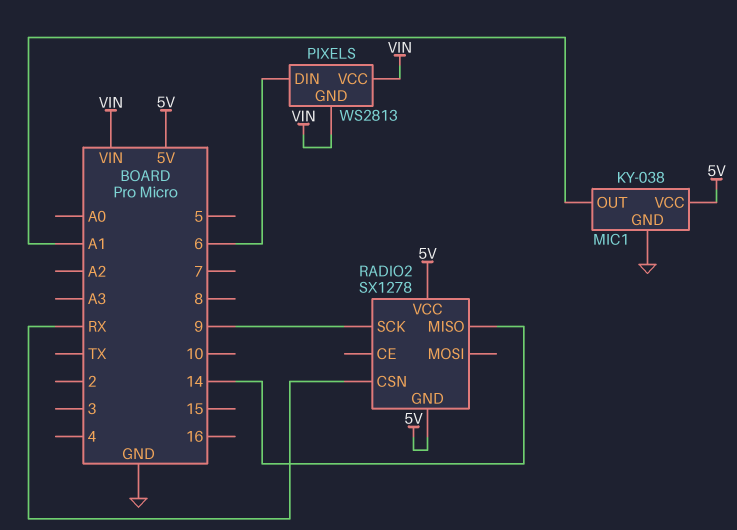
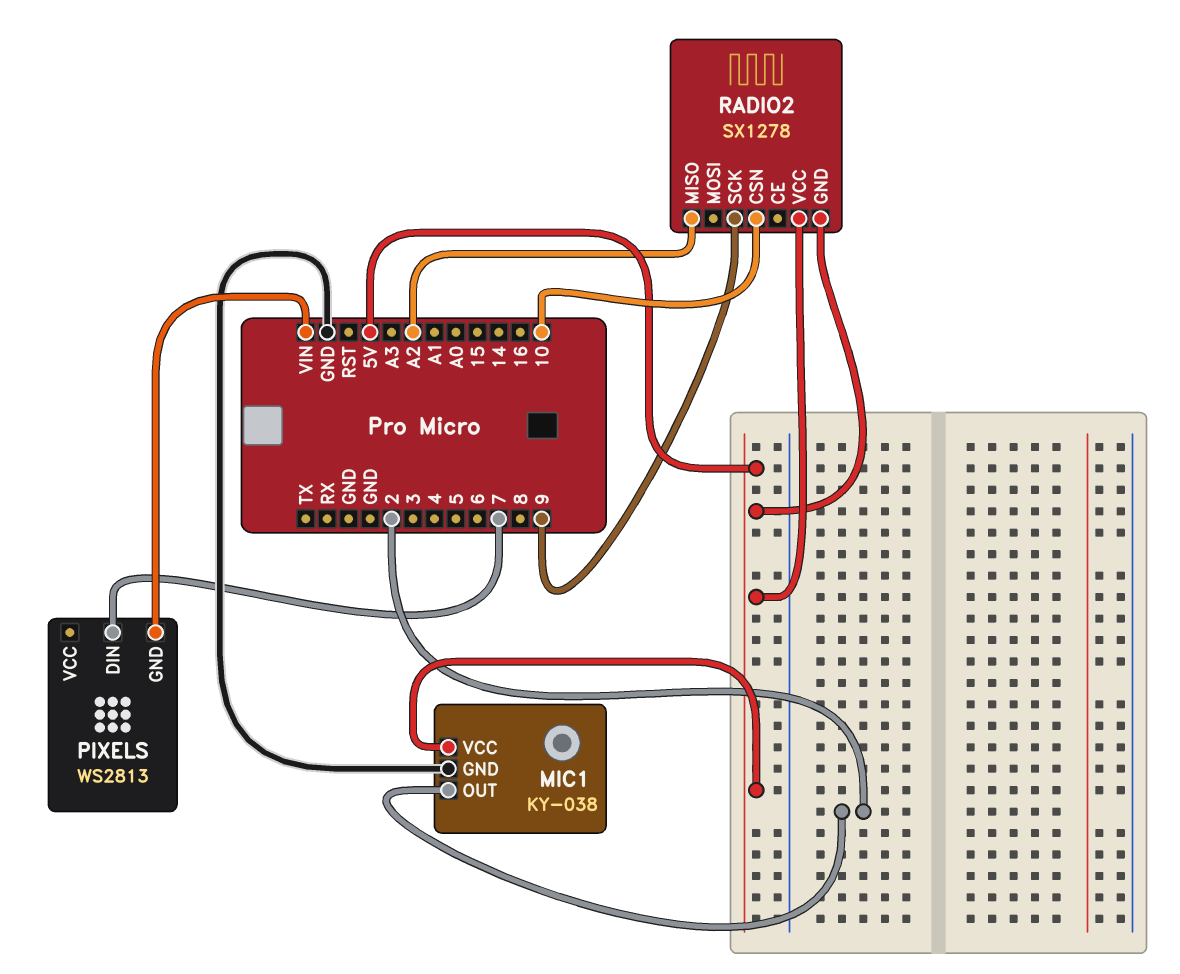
MIC1 pin OUT: A1 -> 2
PIXELS pin DIN: 6 -> 7
PIXELS pin VCC: VIN -> none
RADIO2 pin CSN: RX -> 10
RADIO2 pin MISO: 14 -> A2

